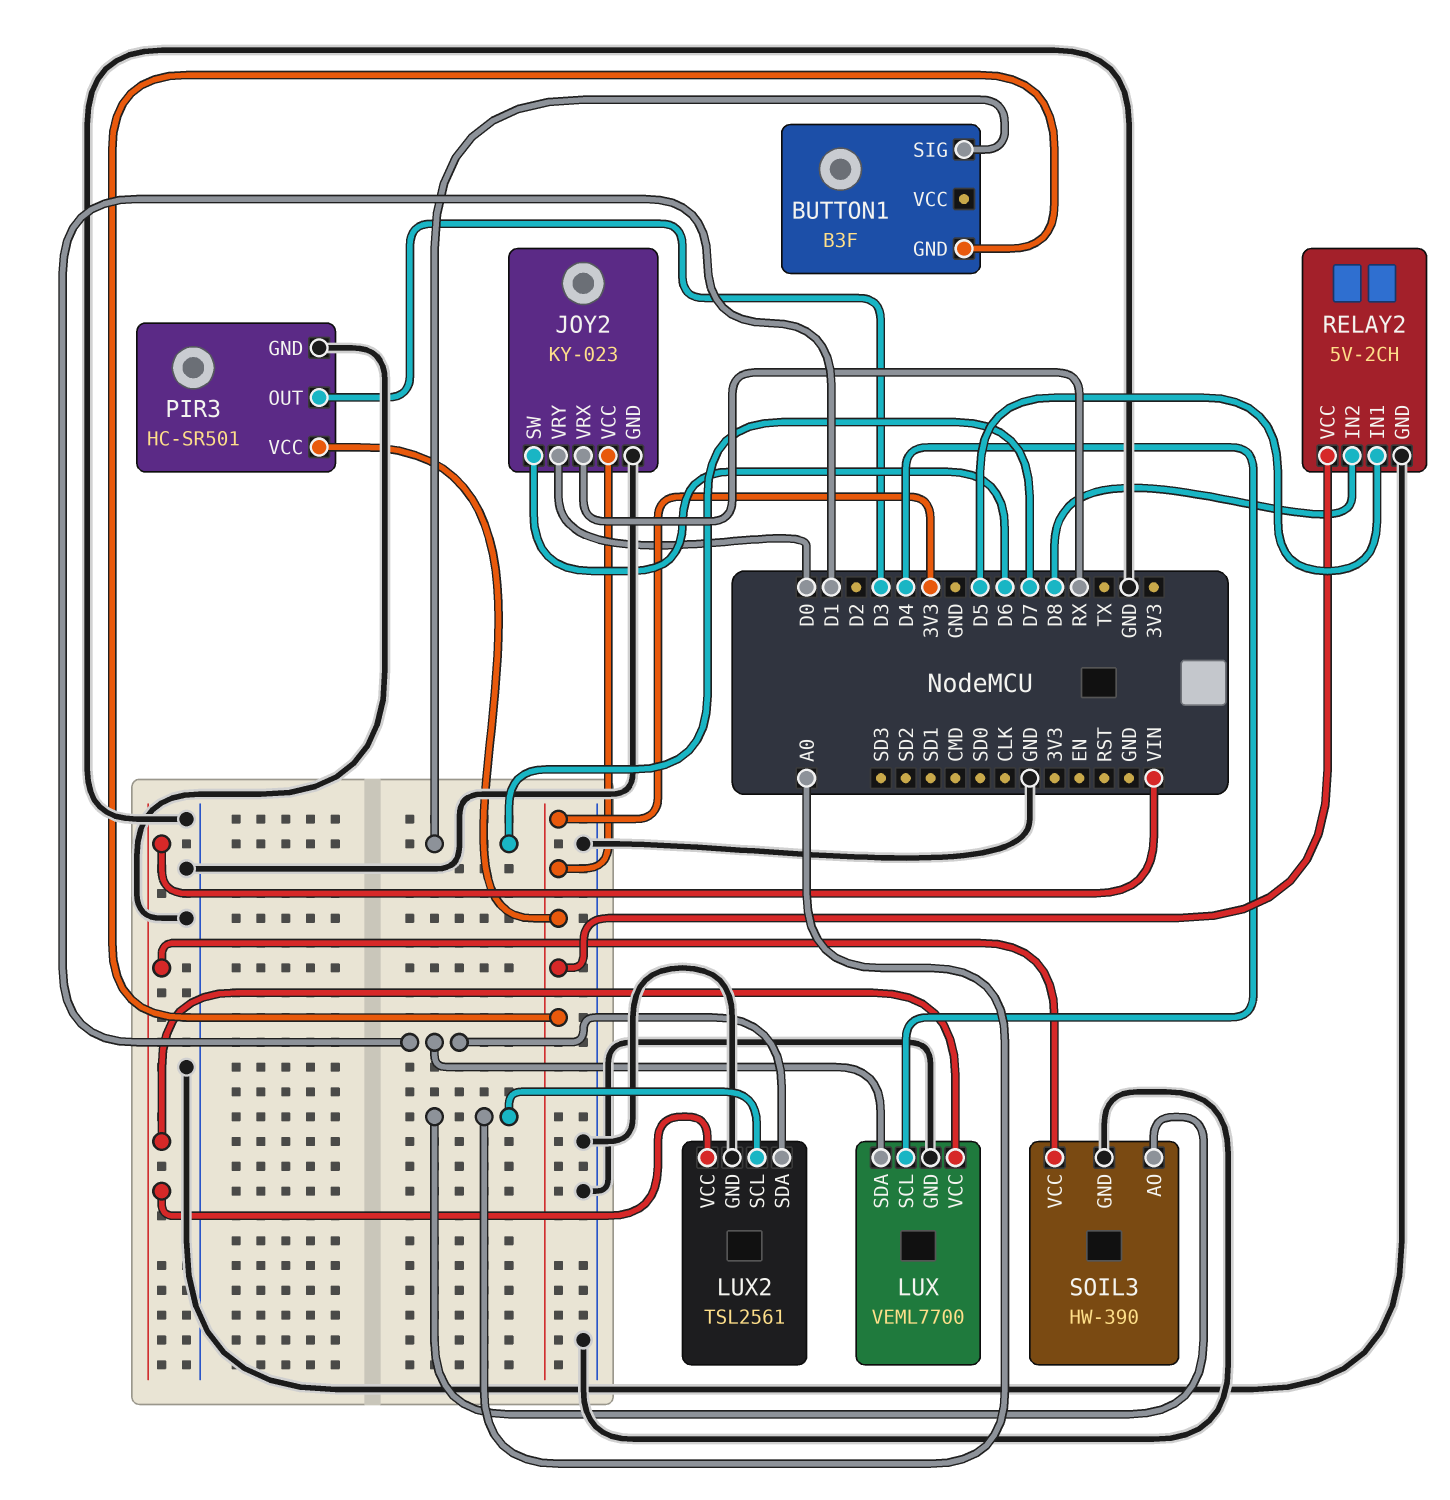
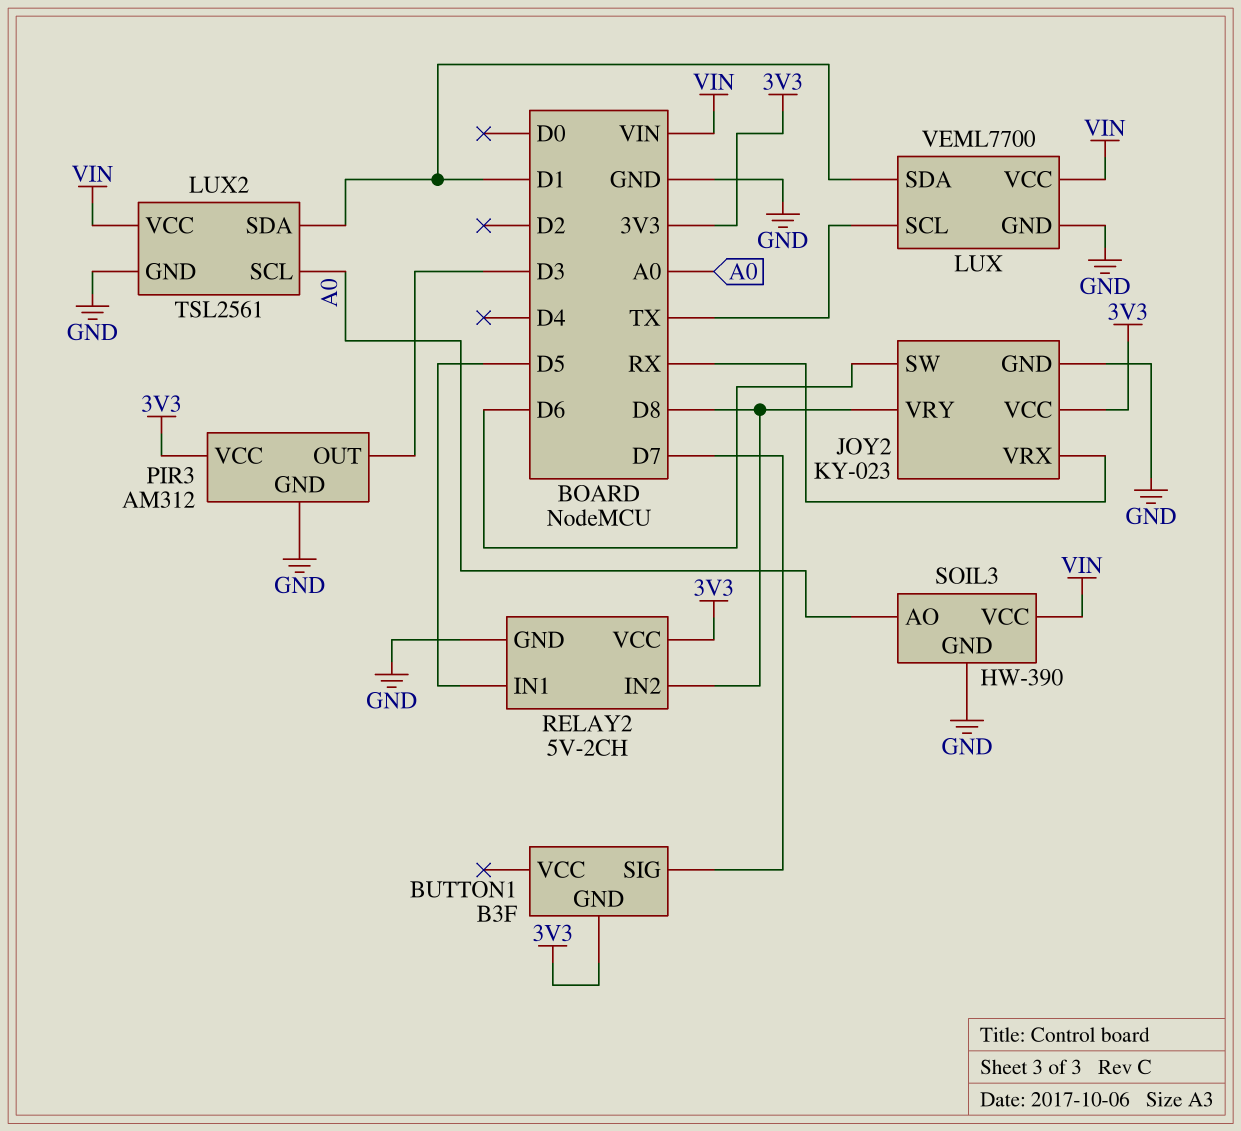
JOY2 pin VRY: D0 -> D8
LUX pin SCL: D4 -> TX
PIR3: HC-SR501 -> AM312

